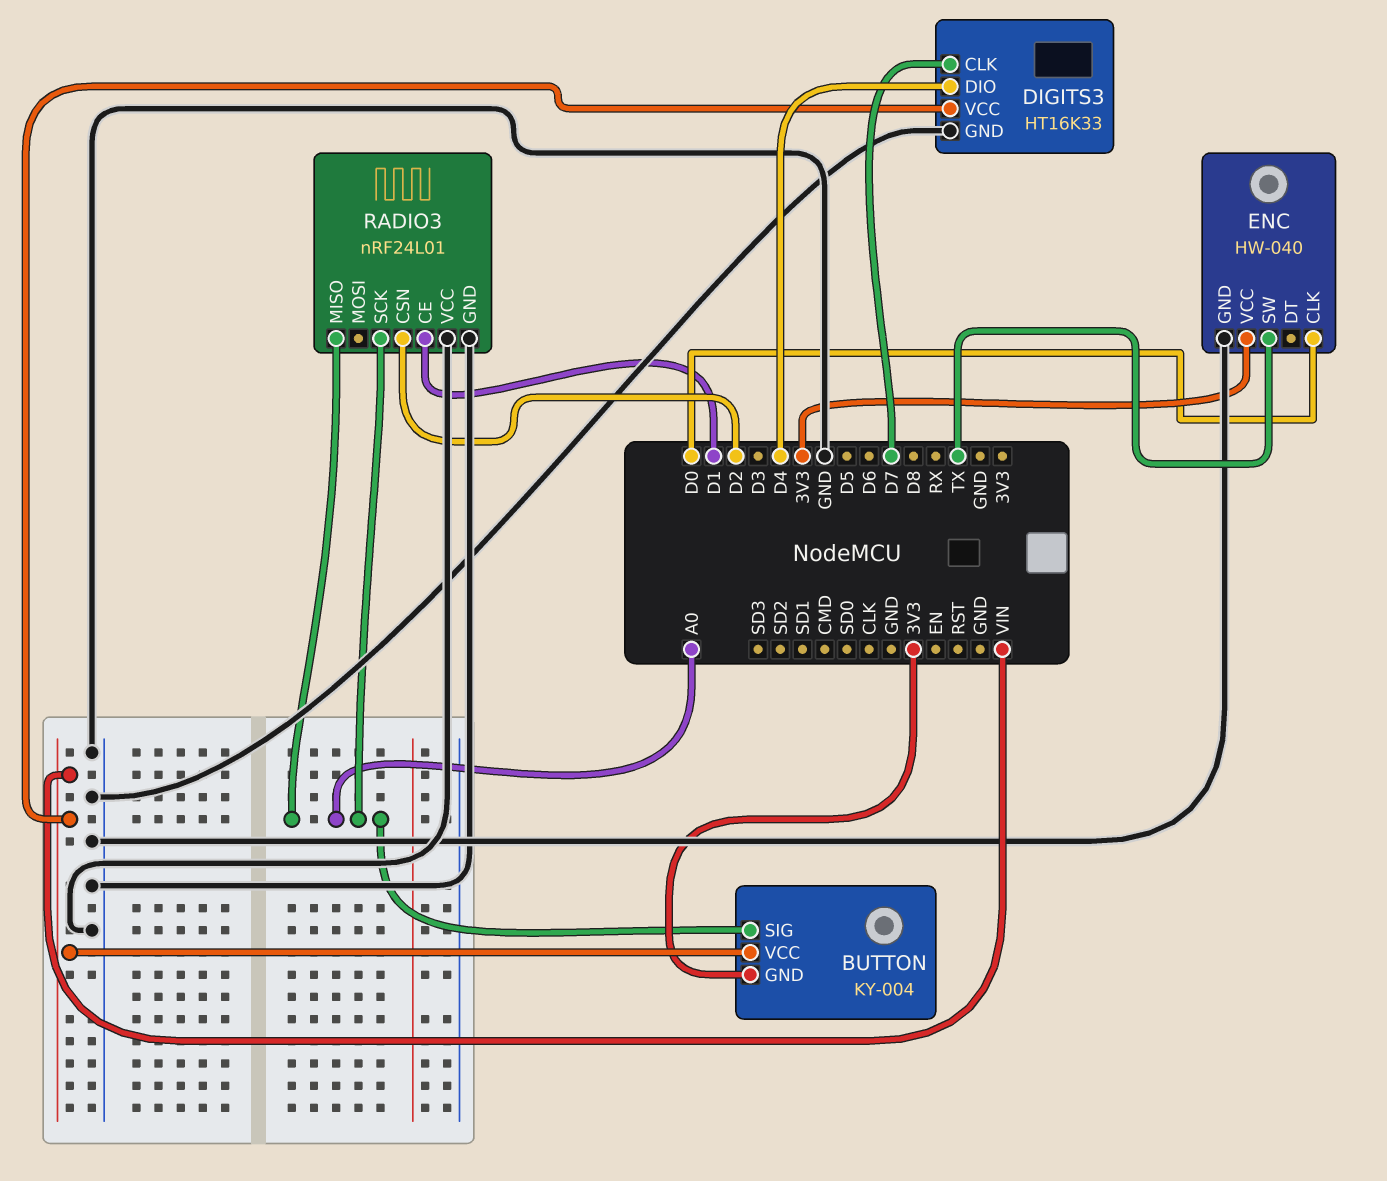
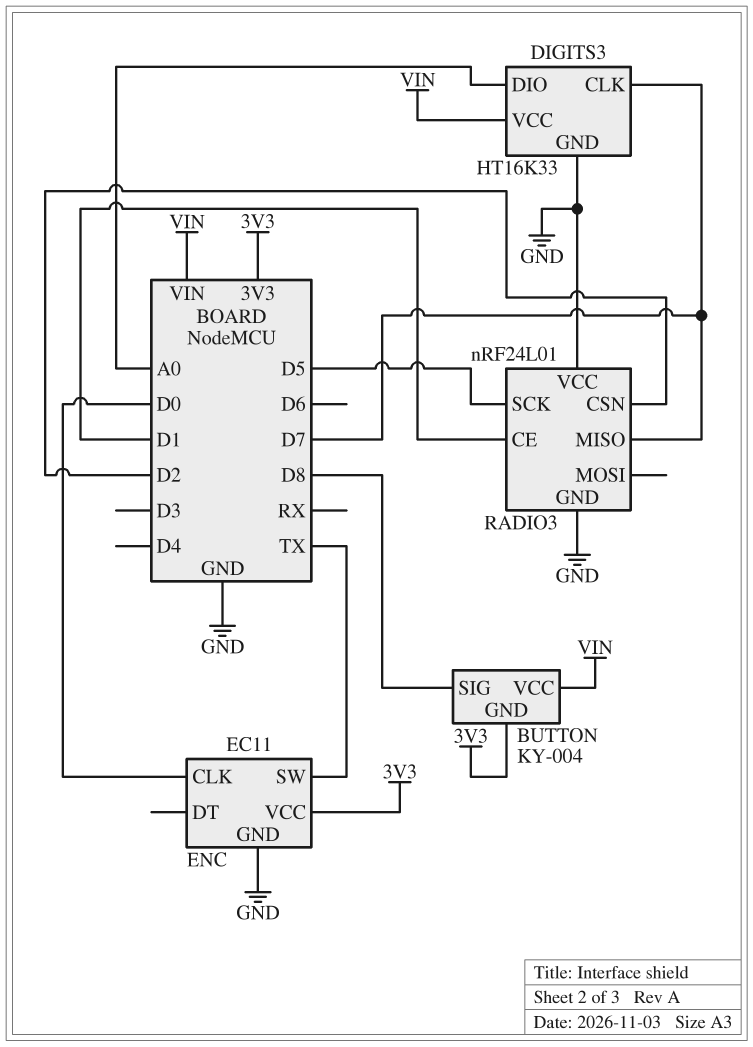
BUTTON pin SIG: A0 -> D8
DIGITS3 pin DIO: D4 -> A0
ENC: HW-040 -> EC11
RADIO3 pin MISO: A0 -> D7
RADIO3 pin SCK: A0 -> D5

